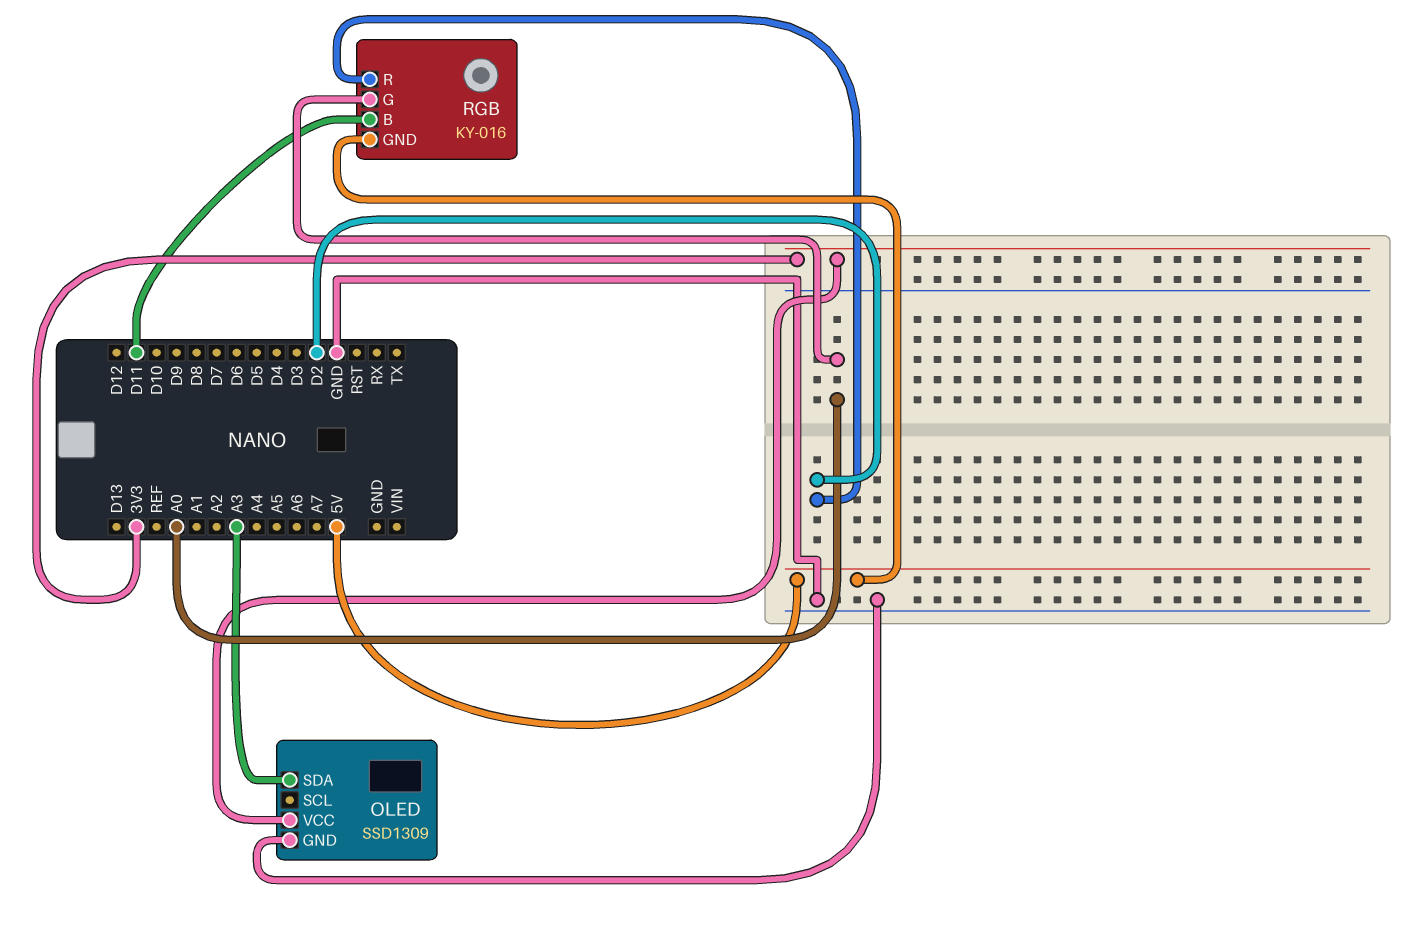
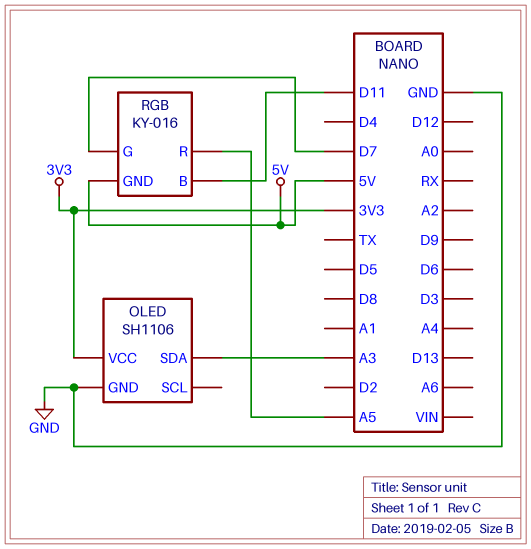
OLED: SSD1309 -> SH1106
RGB pin G: A0 -> D7
RGB pin R: D2 -> A5

